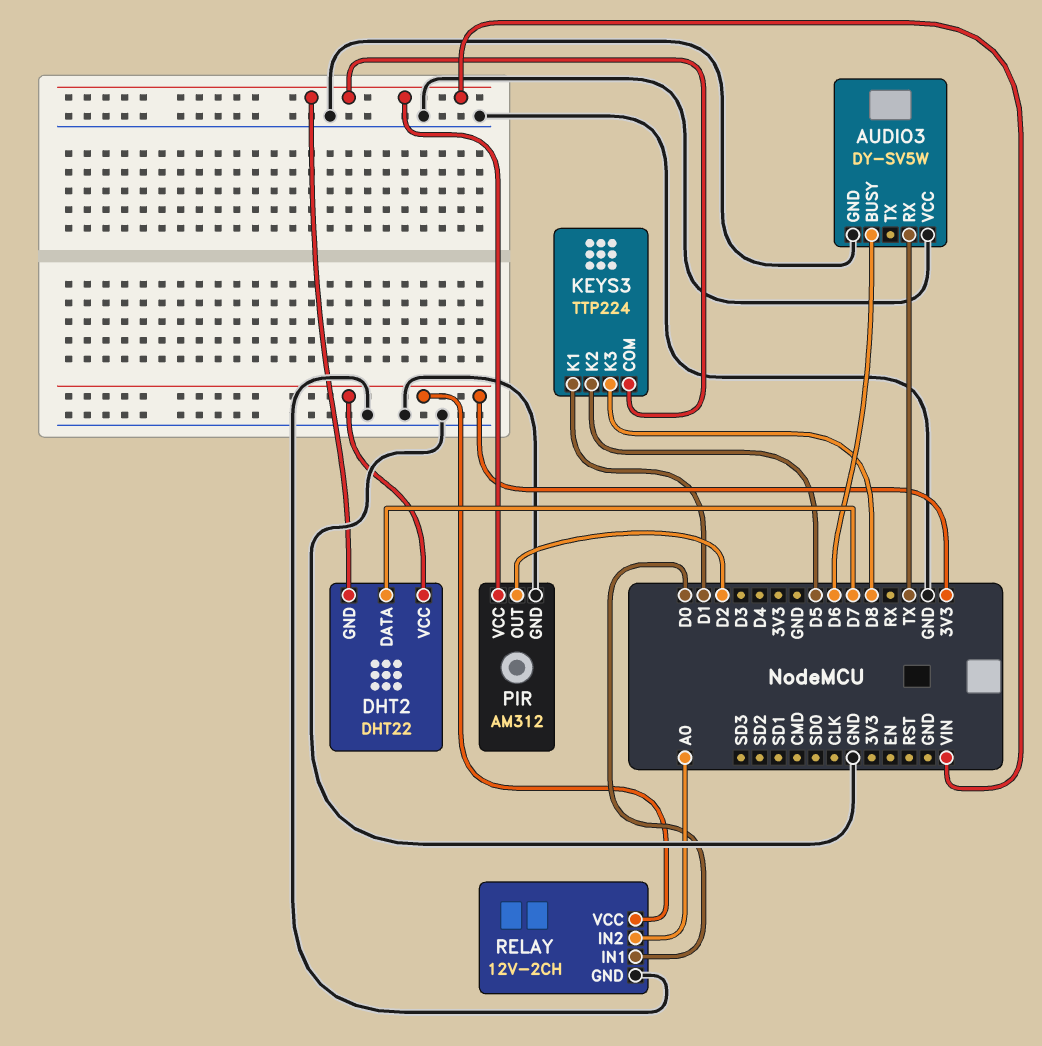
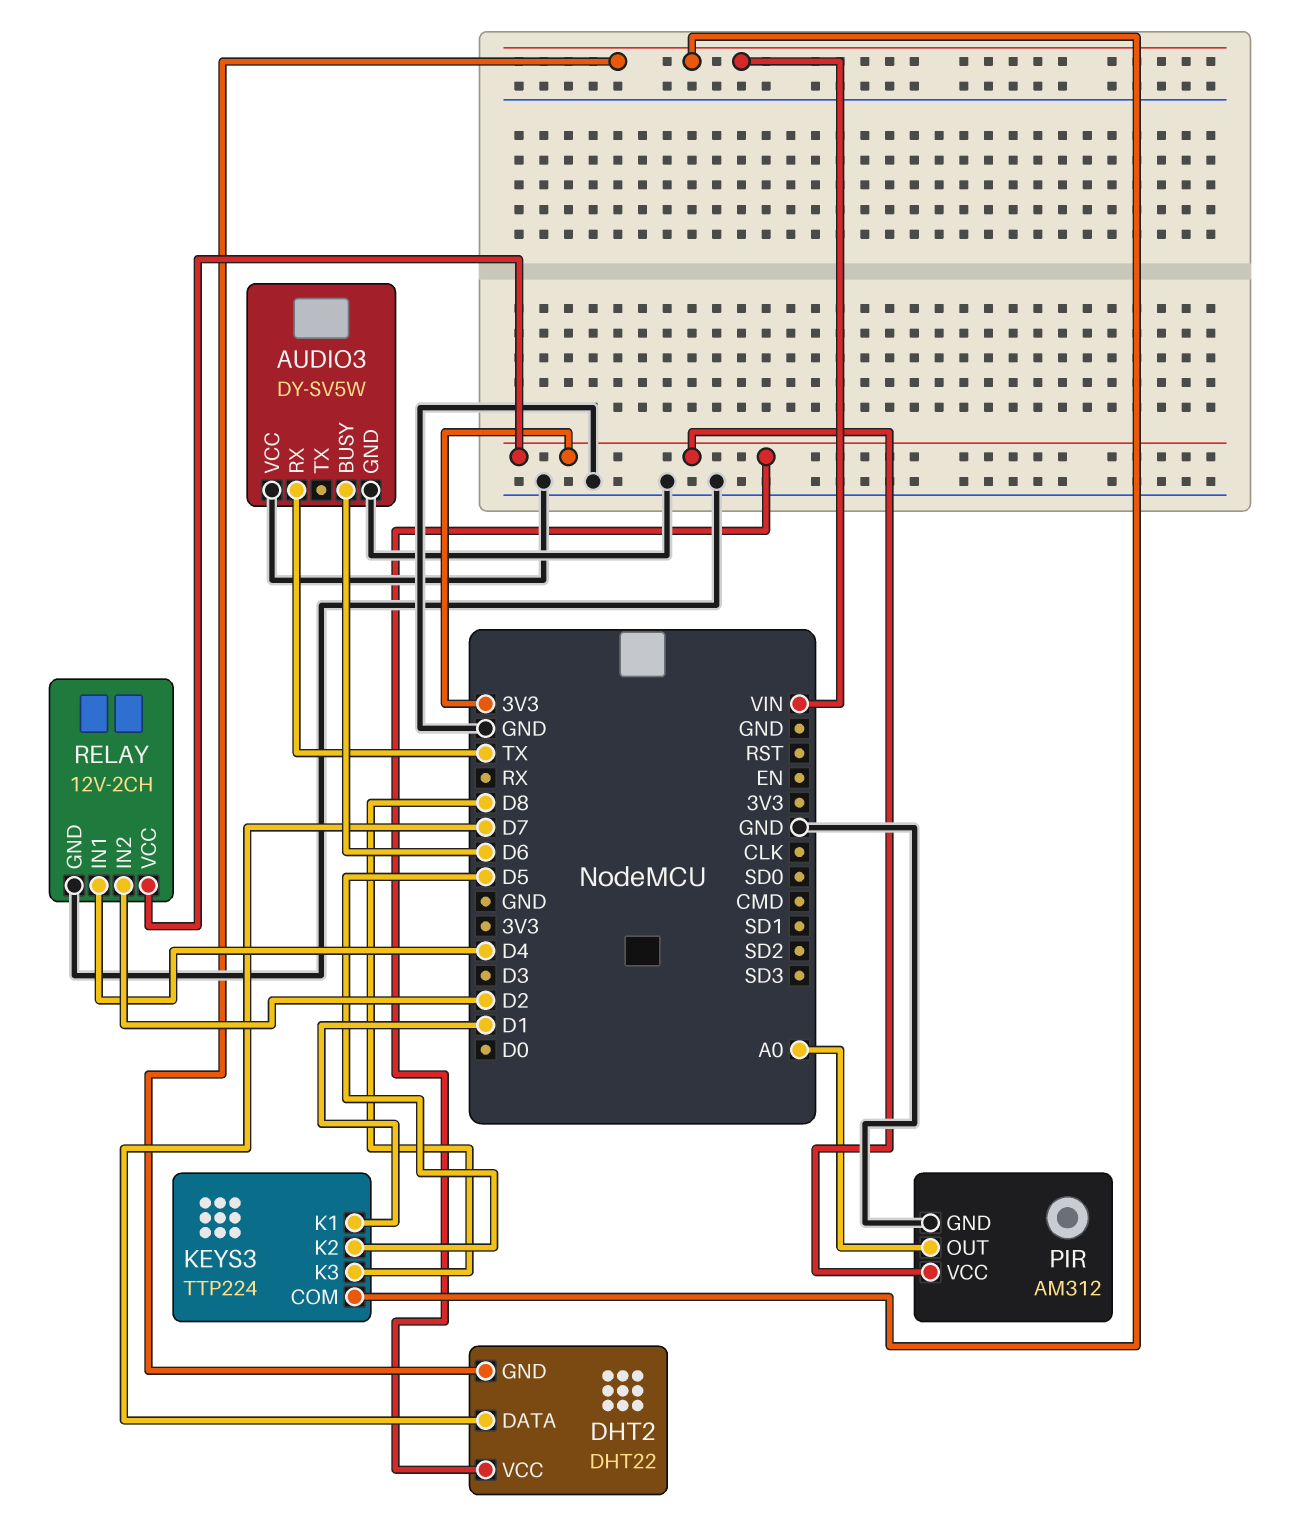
PIR pin OUT: D2 -> A0
PIR pin VCC: VIN -> 3V3
RELAY pin IN1: D0 -> D4
RELAY pin IN2: A0 -> D2

